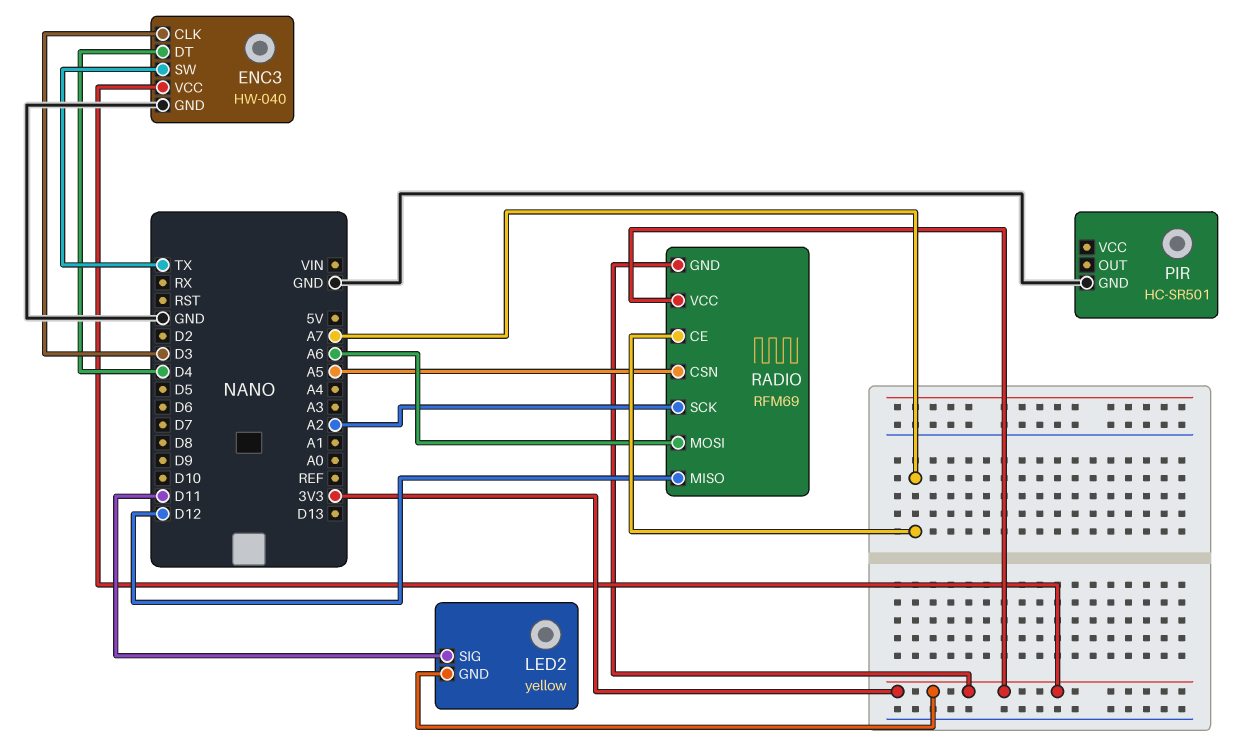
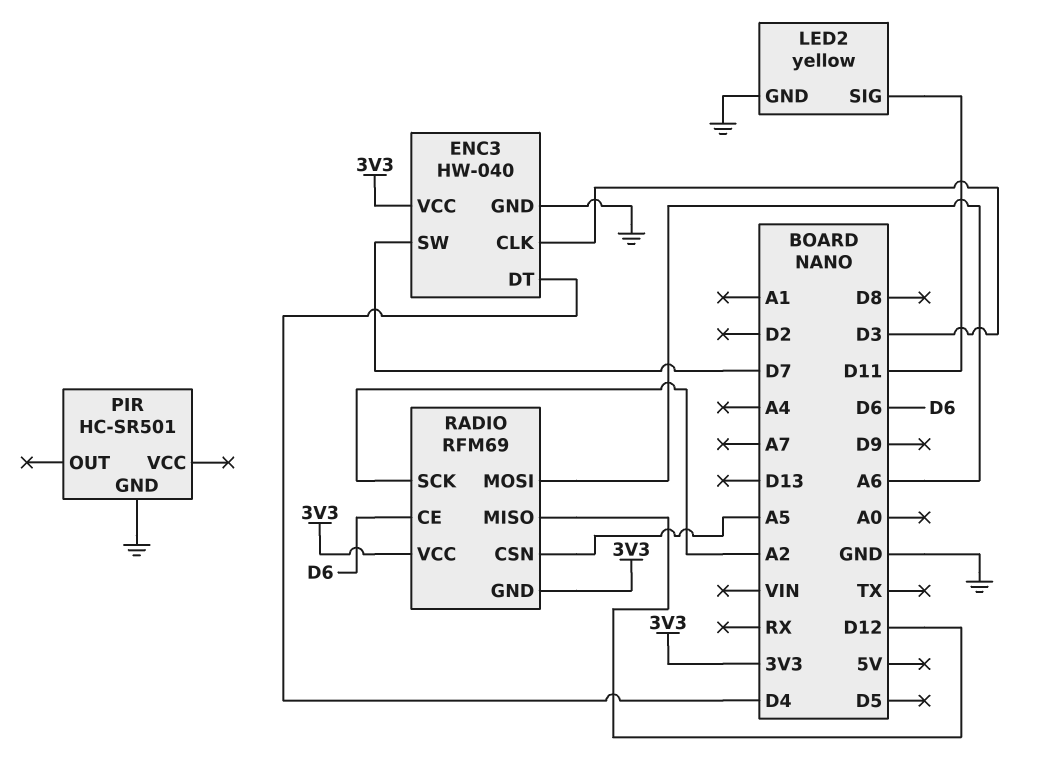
ENC3 pin SW: TX -> D7
LED2 pin GND: 3V3 -> GND
RADIO pin CE: A7 -> D6

